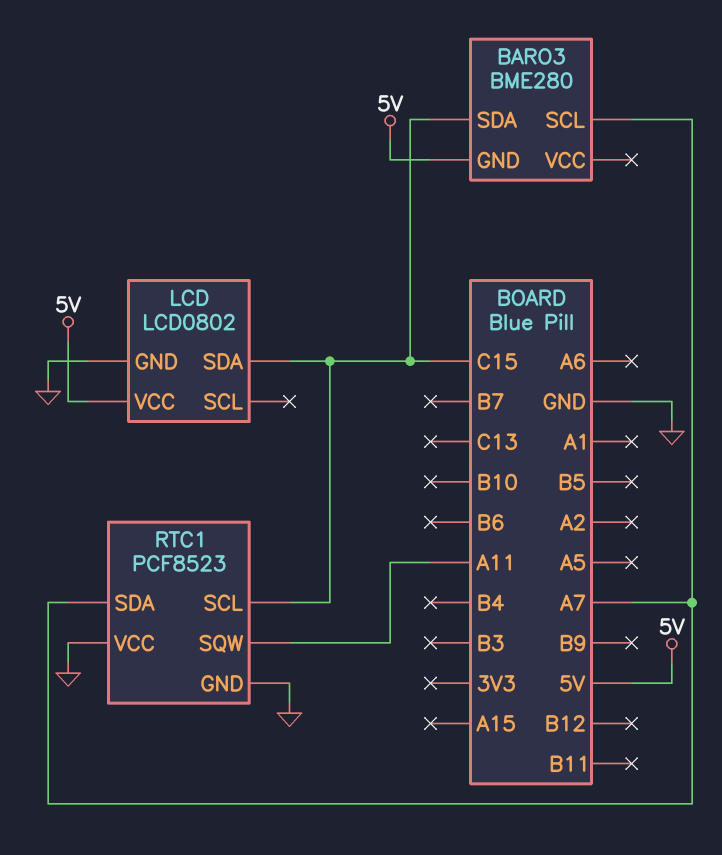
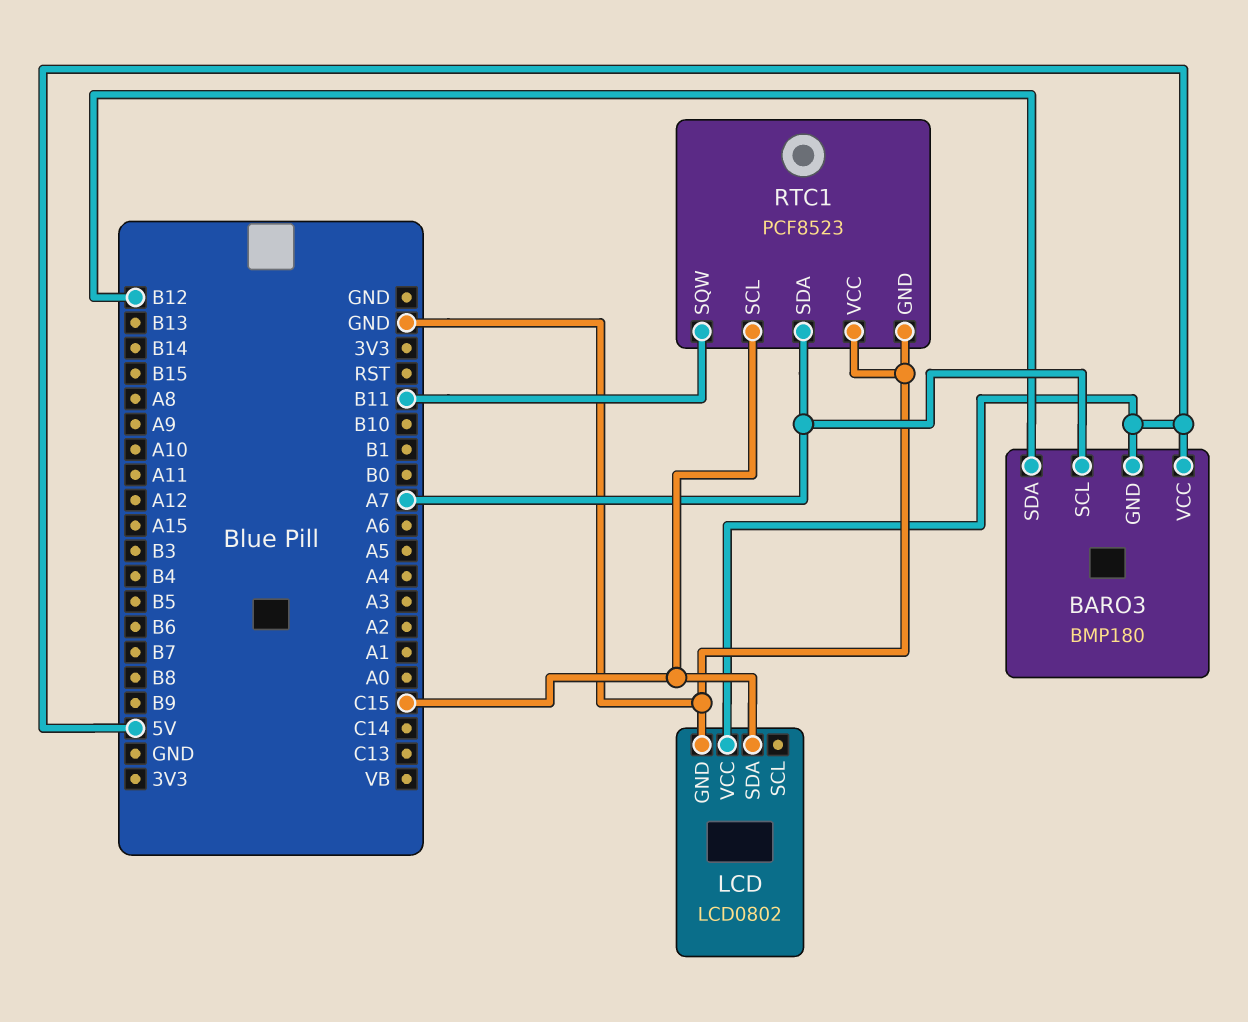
BARO3: BME280 -> BMP180
BARO3 pin SDA: C15 -> B12
BARO3 pin VCC: none -> 5V
RTC1 pin SQW: A11 -> B11

